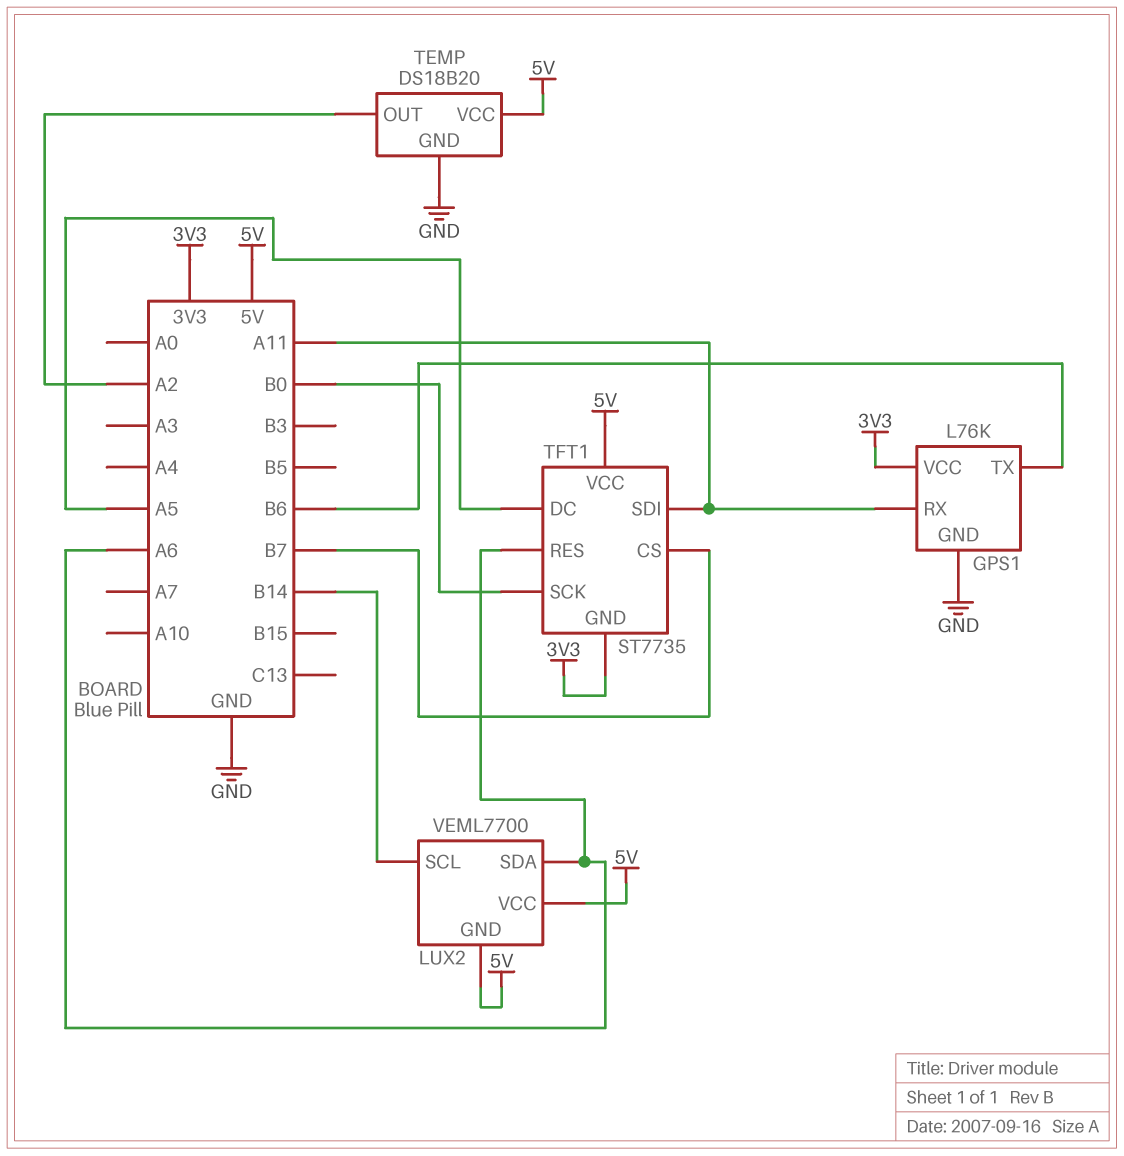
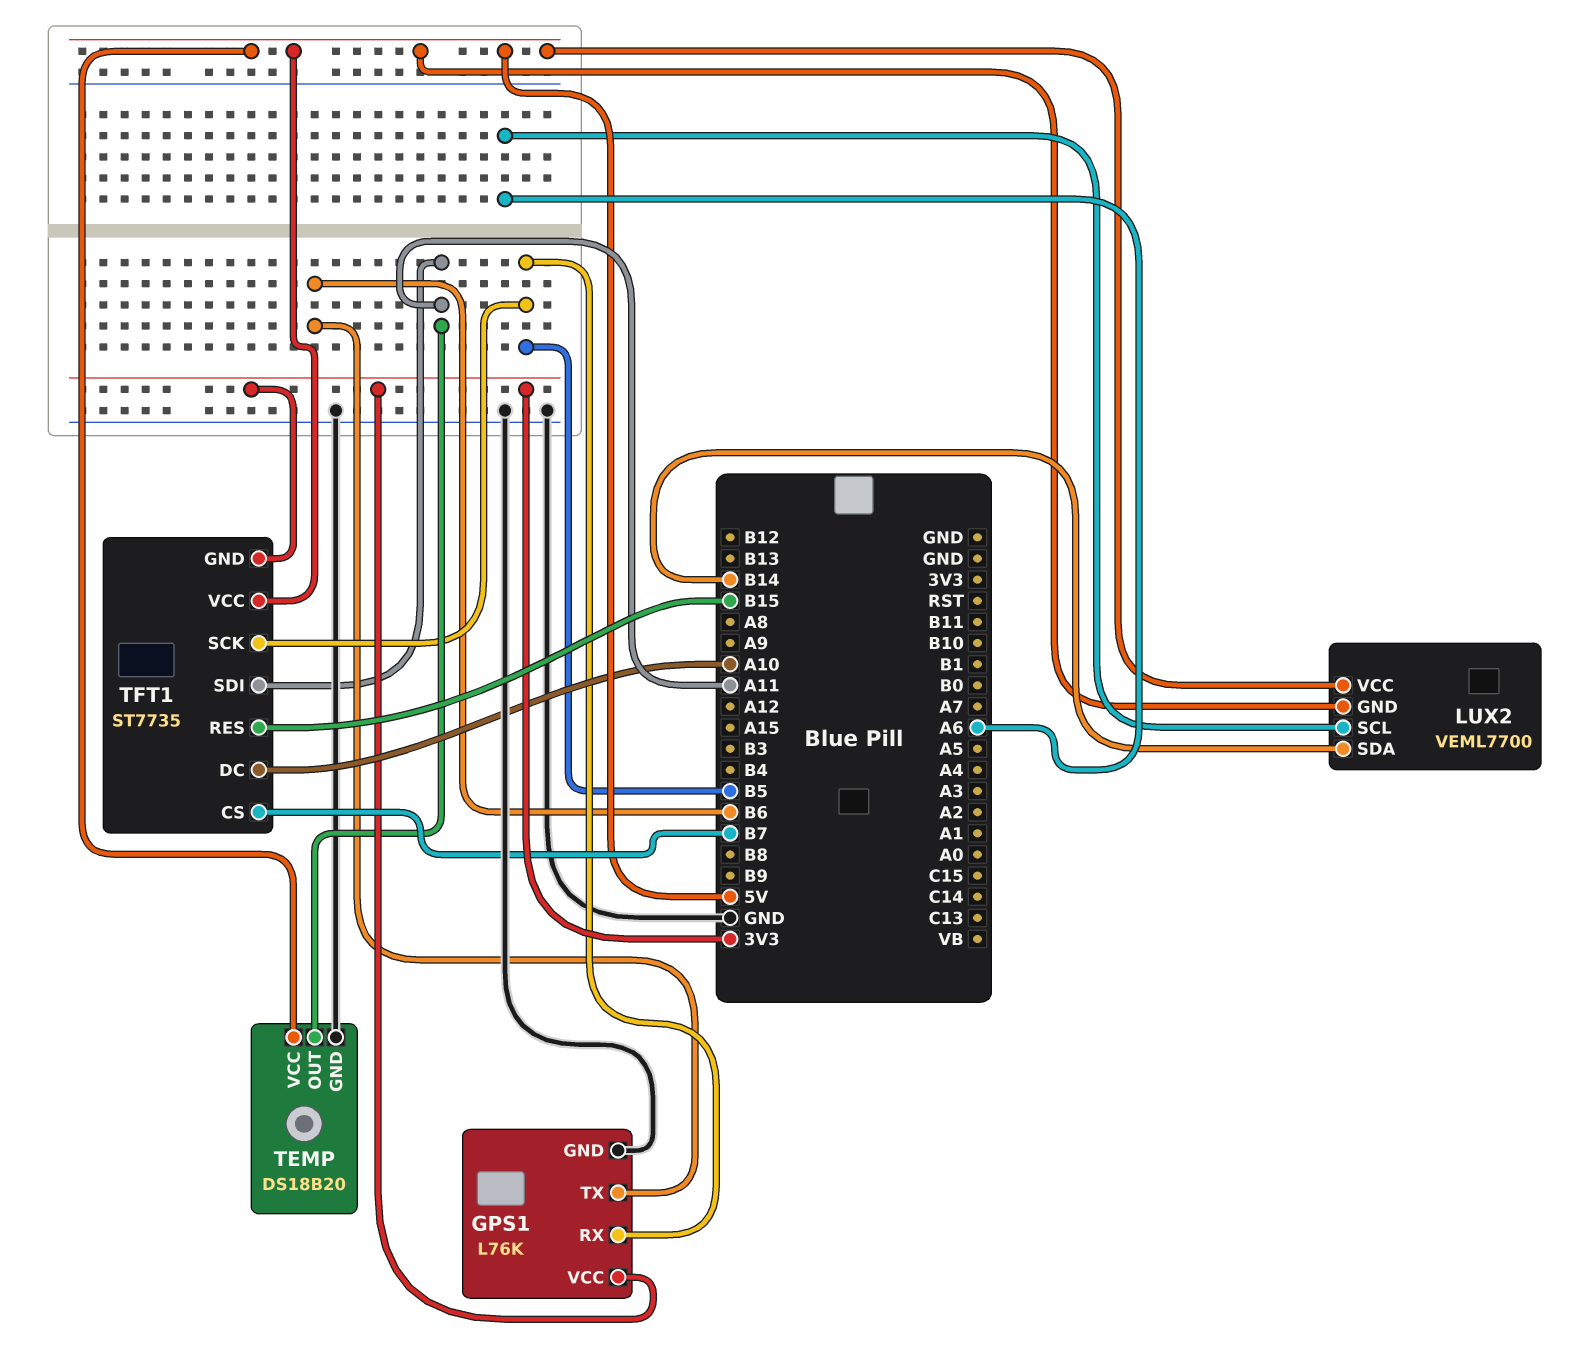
GPS1 pin RX: A11 -> B5
LUX2 pin SCL: B14 -> A6
LUX2 pin SDA: A6 -> B14
TEMP pin OUT: A2 -> A11
TFT1 pin DC: A5 -> A10
TFT1 pin RES: A6 -> B15
TFT1 pin SCK: B0 -> B5

